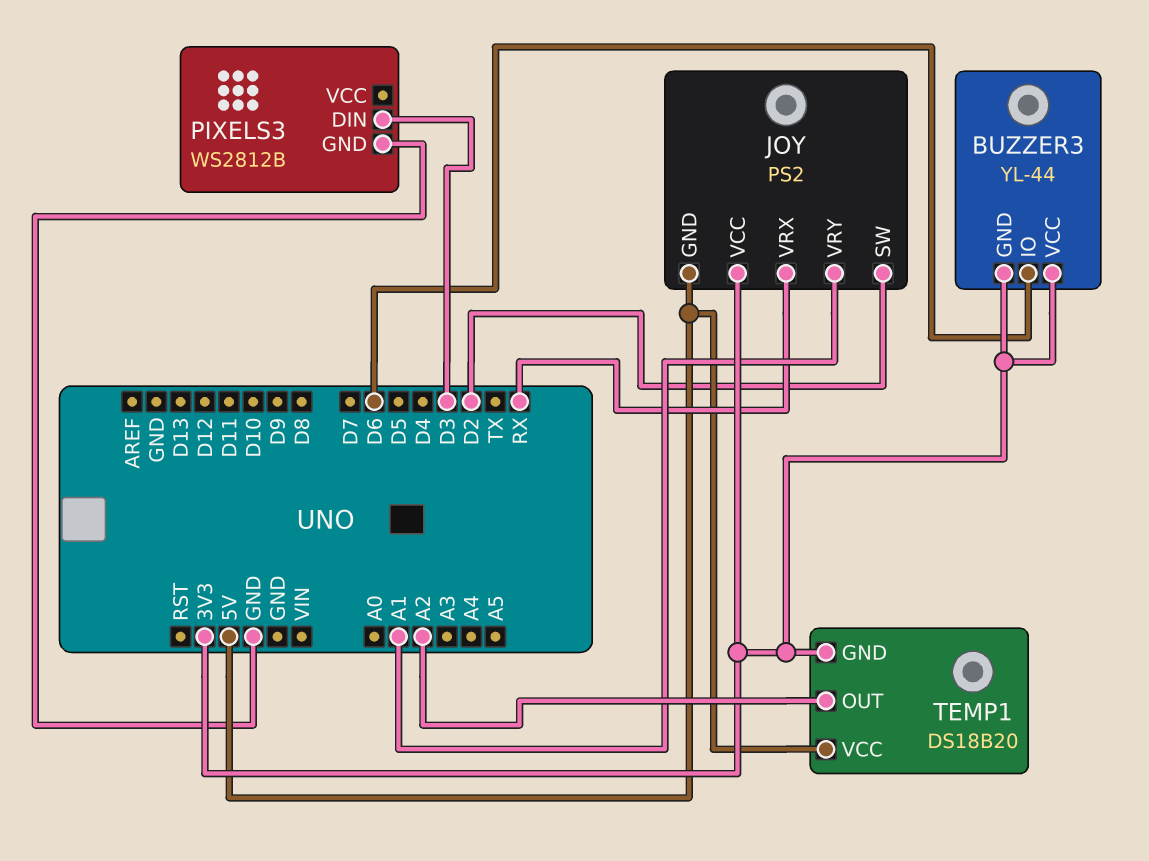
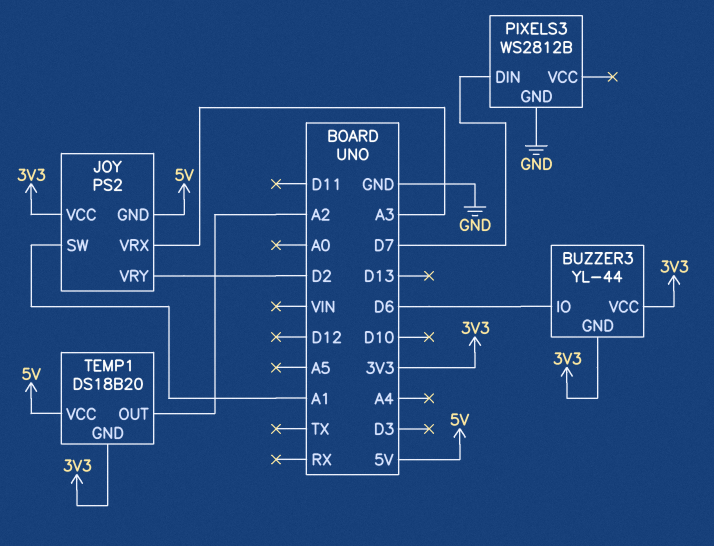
JOY pin SW: D2 -> A1
JOY pin VRX: RX -> A3
JOY pin VRY: A1 -> D2
PIXELS3 pin DIN: D3 -> D7

